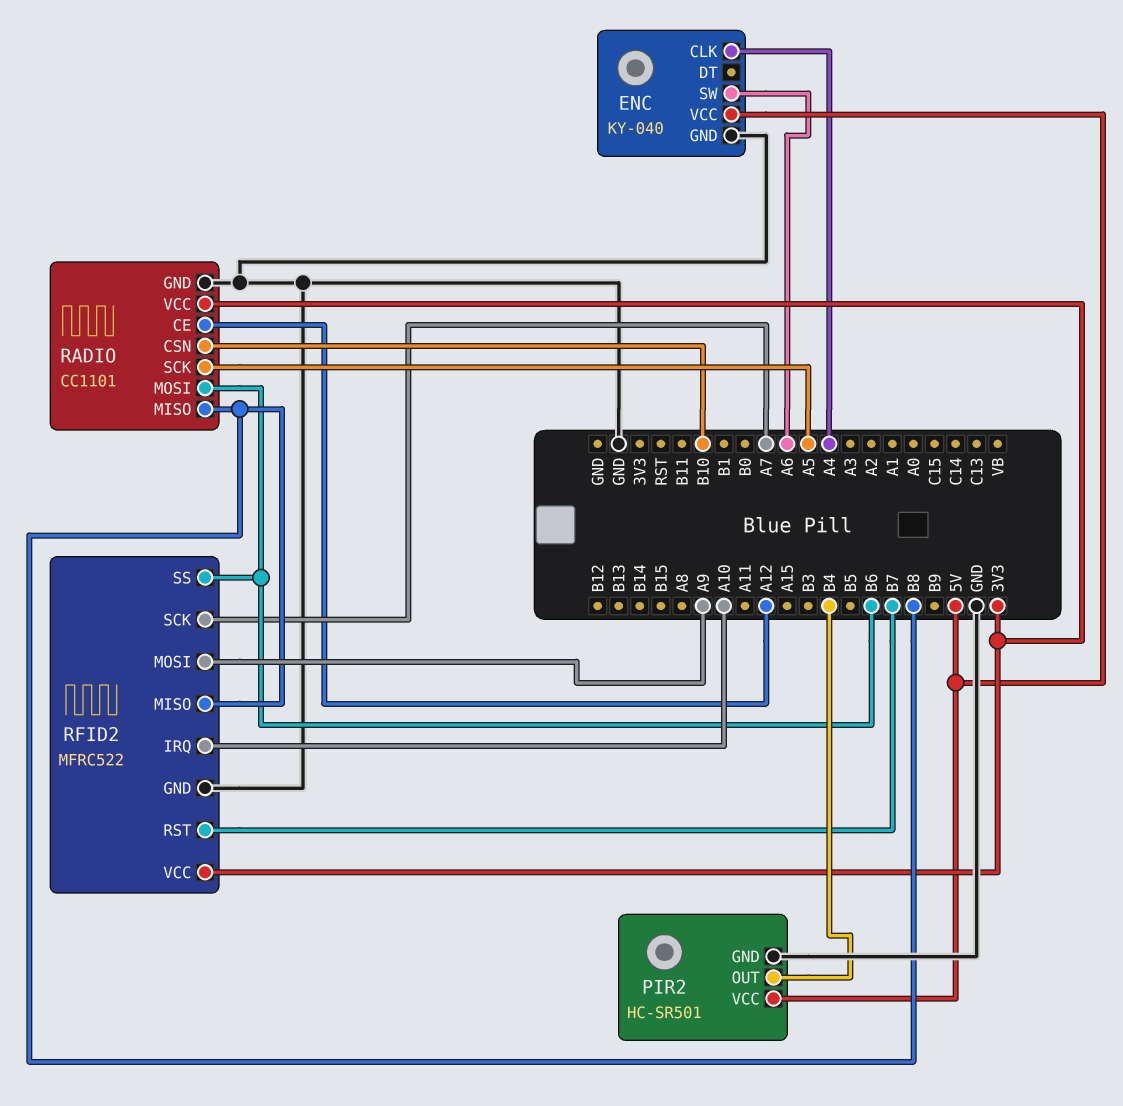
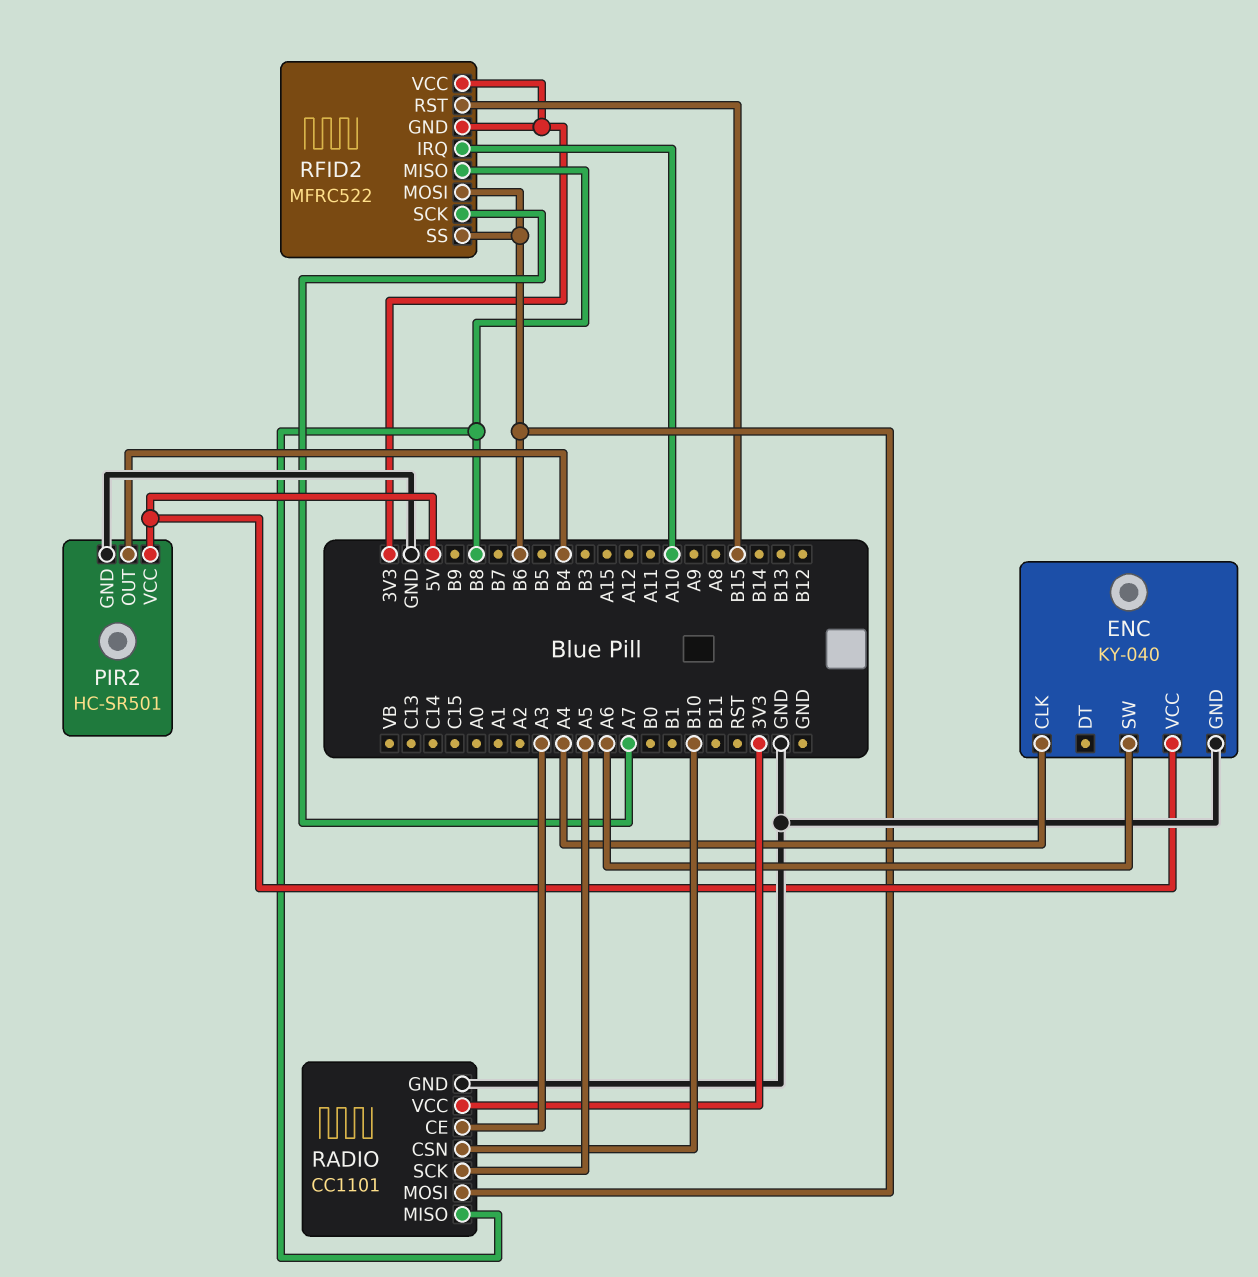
RADIO pin CE: A12 -> A3
RFID2 pin GND: GND -> 3V3
RFID2 pin MOSI: A9 -> B6
RFID2 pin RST: B7 -> B15

